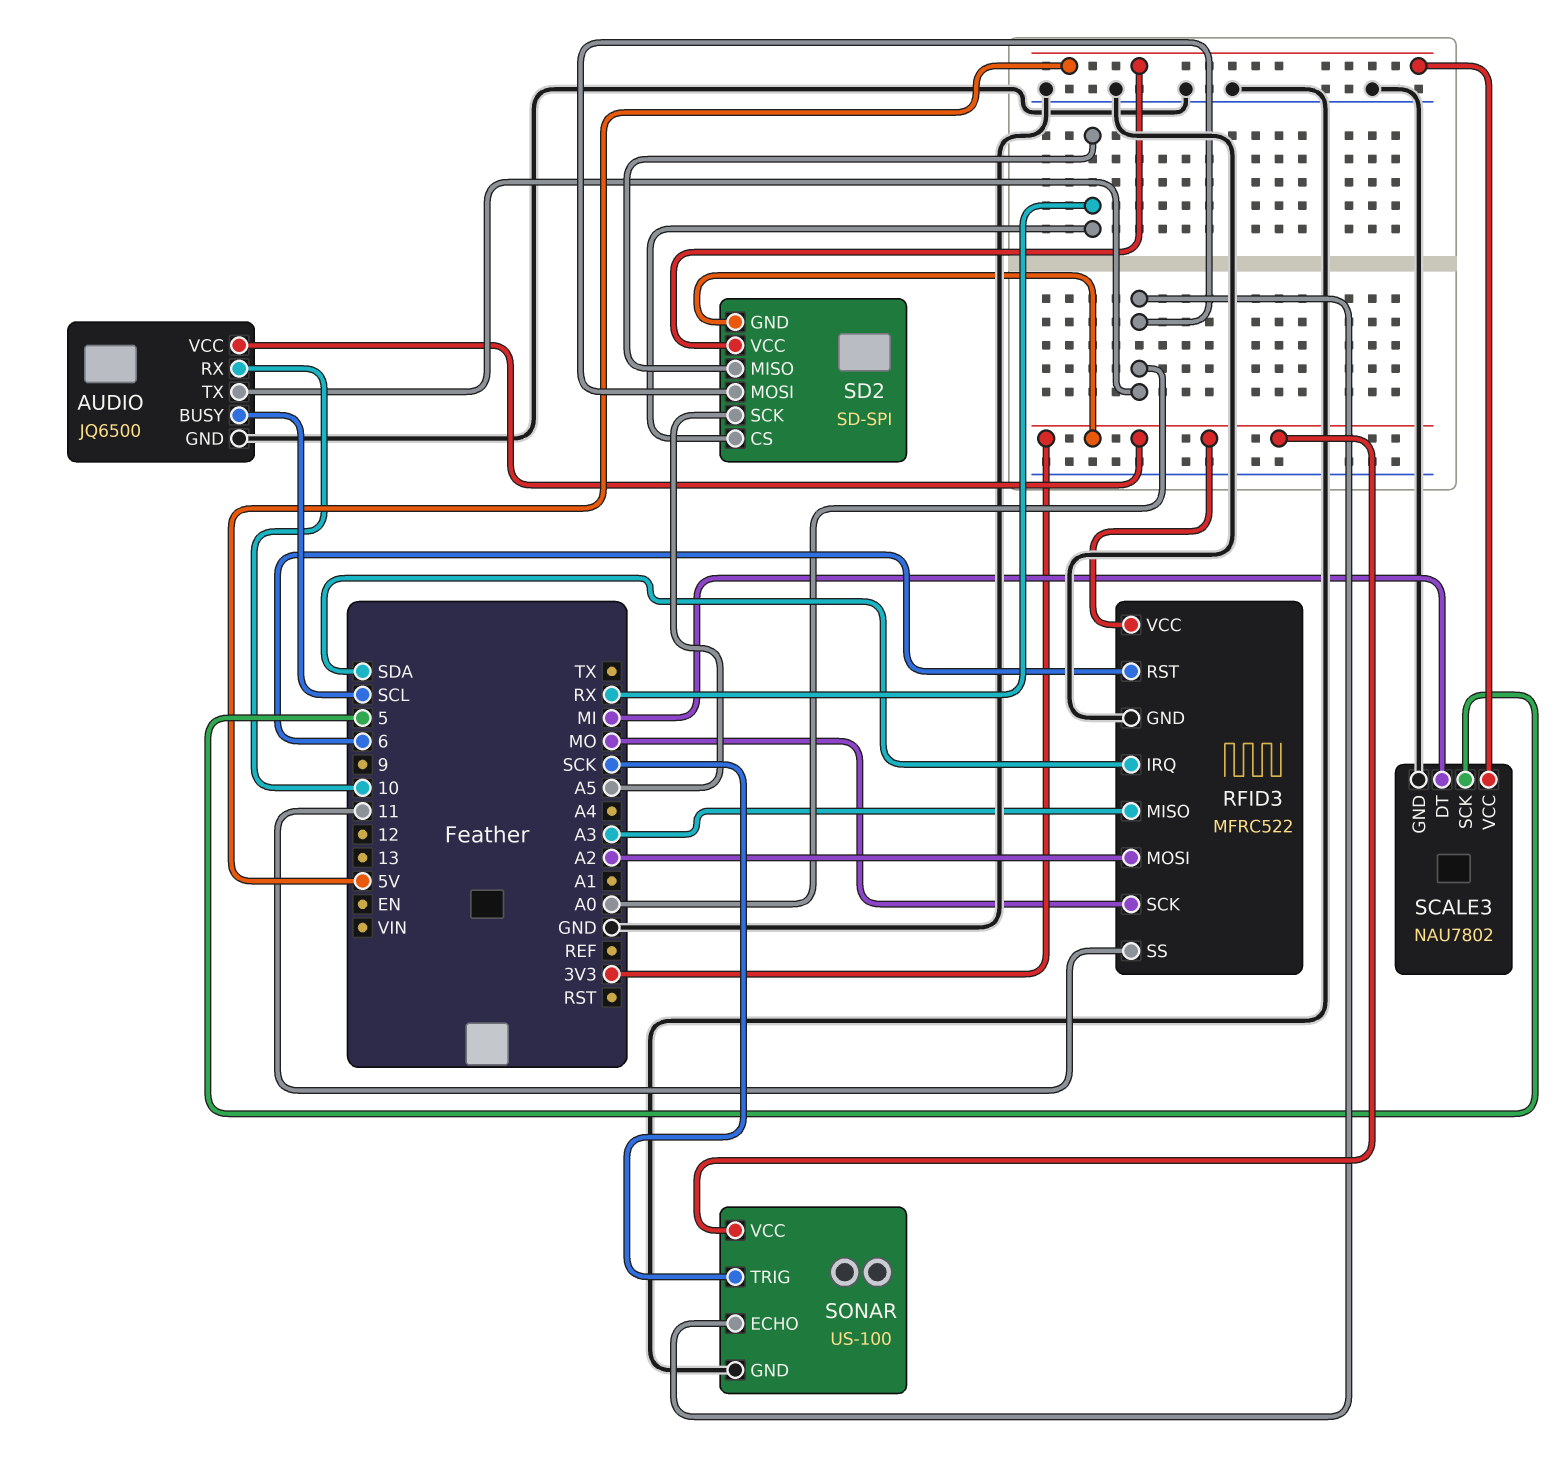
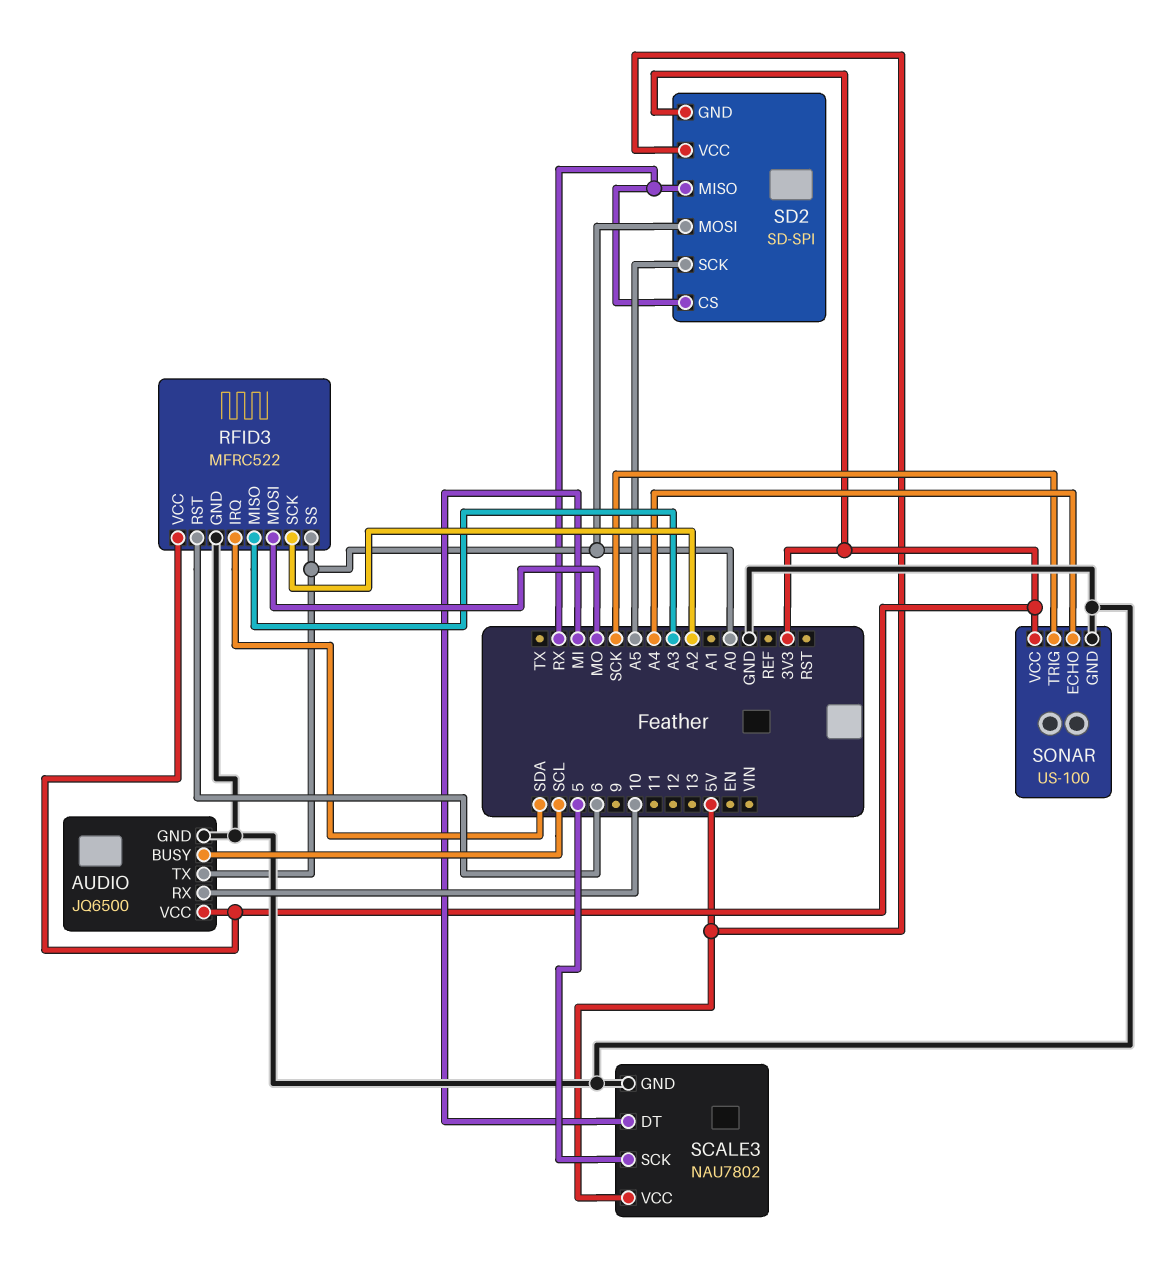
RFID3 pin MOSI: A2 -> MO
RFID3 pin SCK: MO -> A2
RFID3 pin SS: 11 -> A0
SONAR pin ECHO: A0 -> A4

